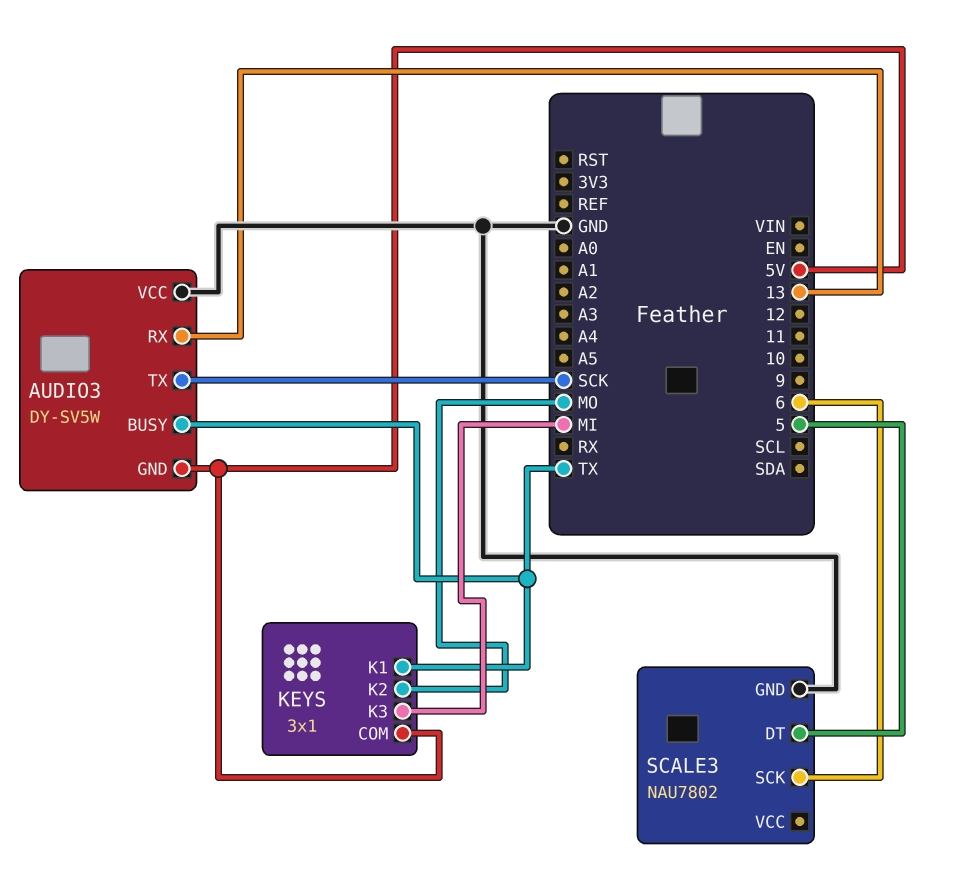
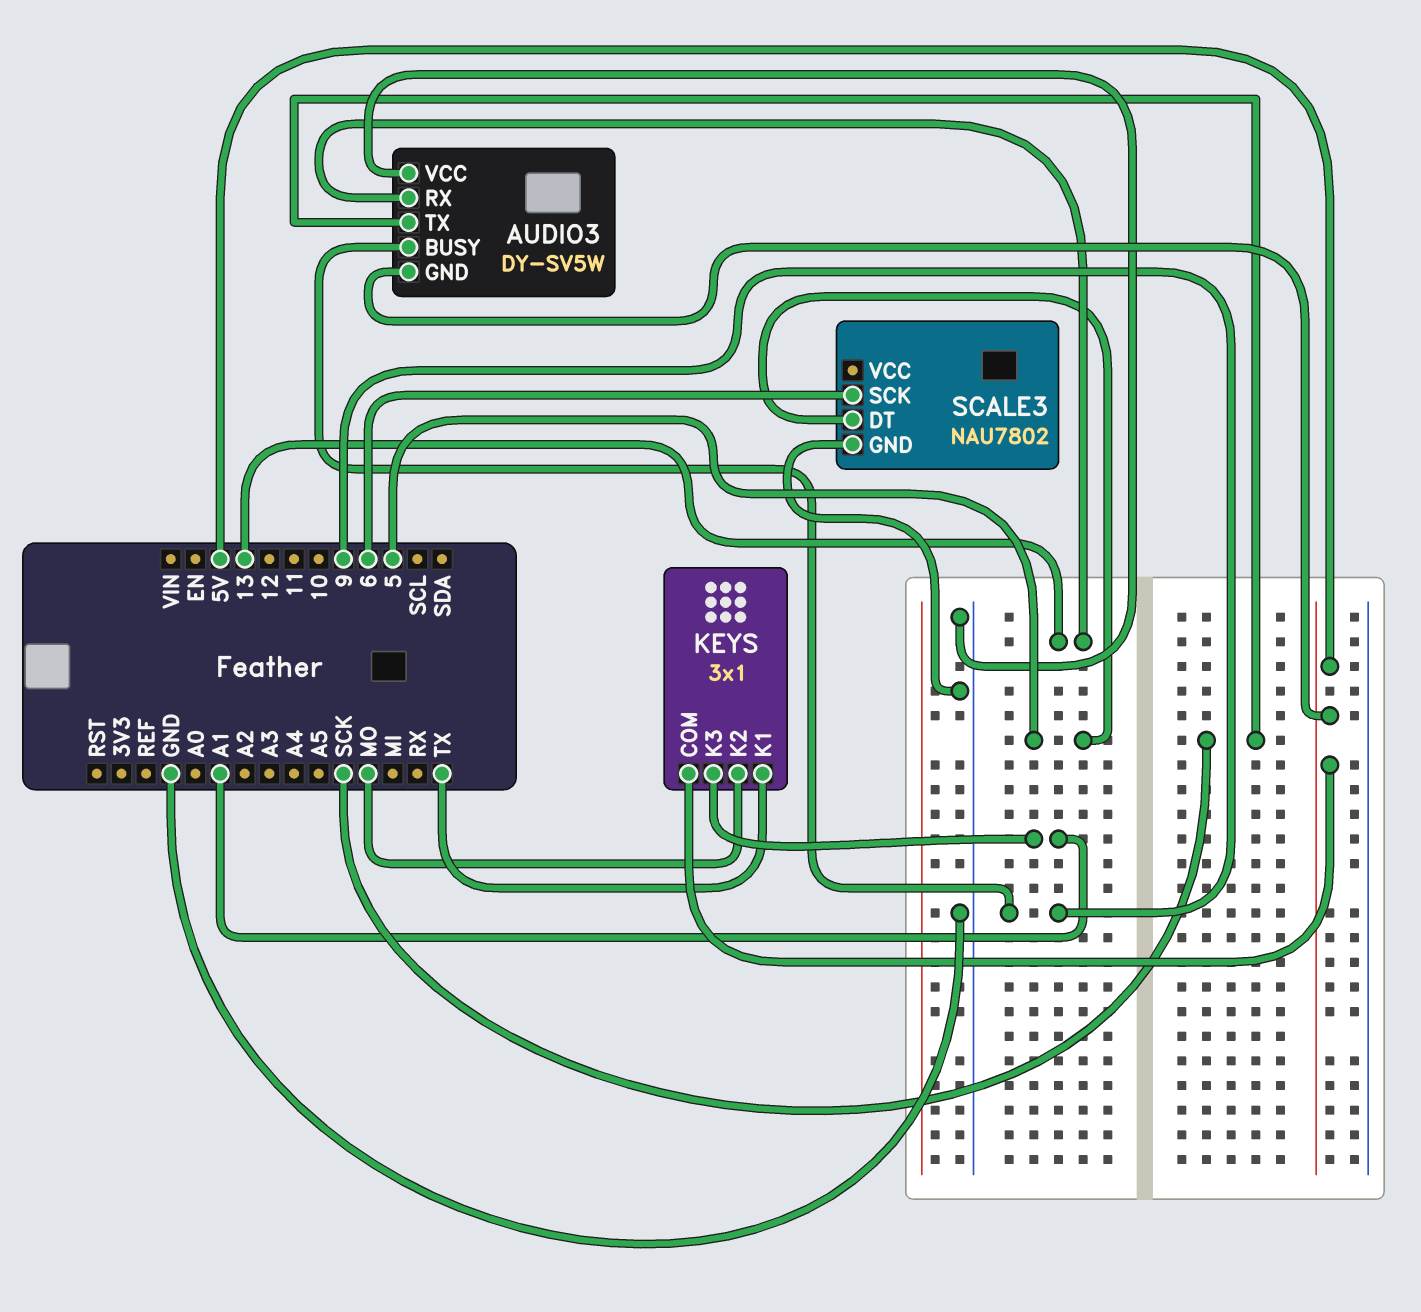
AUDIO3 pin BUSY: TX -> 9
KEYS pin K3: MI -> A1

